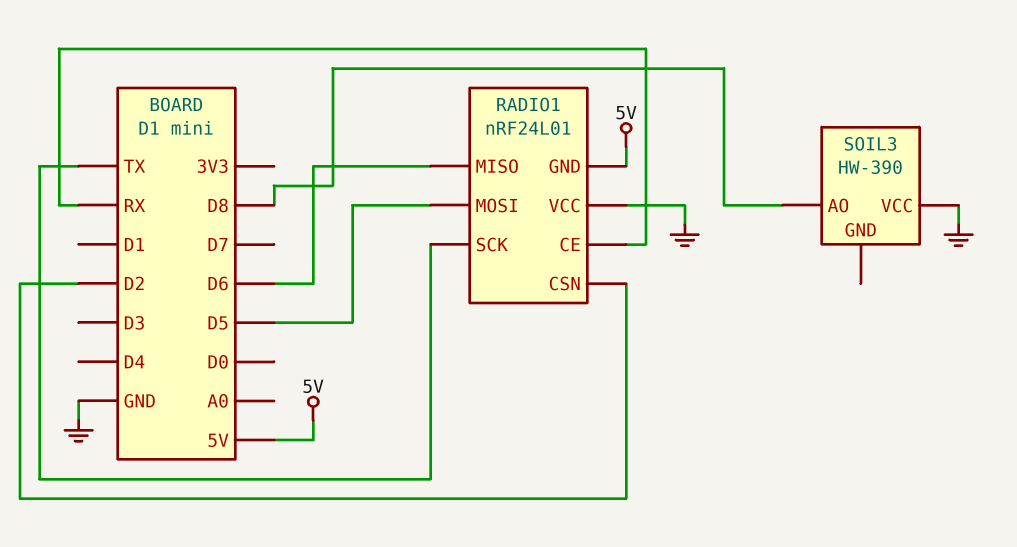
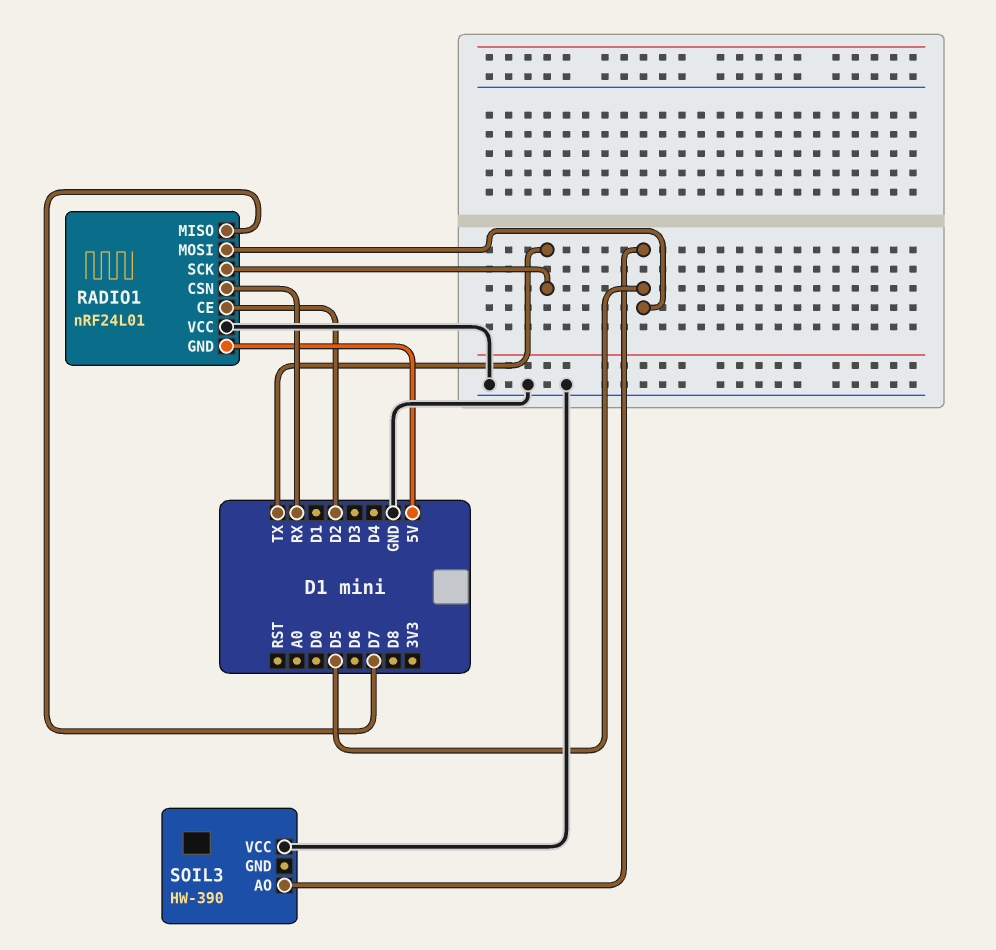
RADIO1 pin CE: RX -> D2
RADIO1 pin CSN: D2 -> RX
RADIO1 pin MISO: D6 -> D7
SOIL3 pin AO: D8 -> D5

